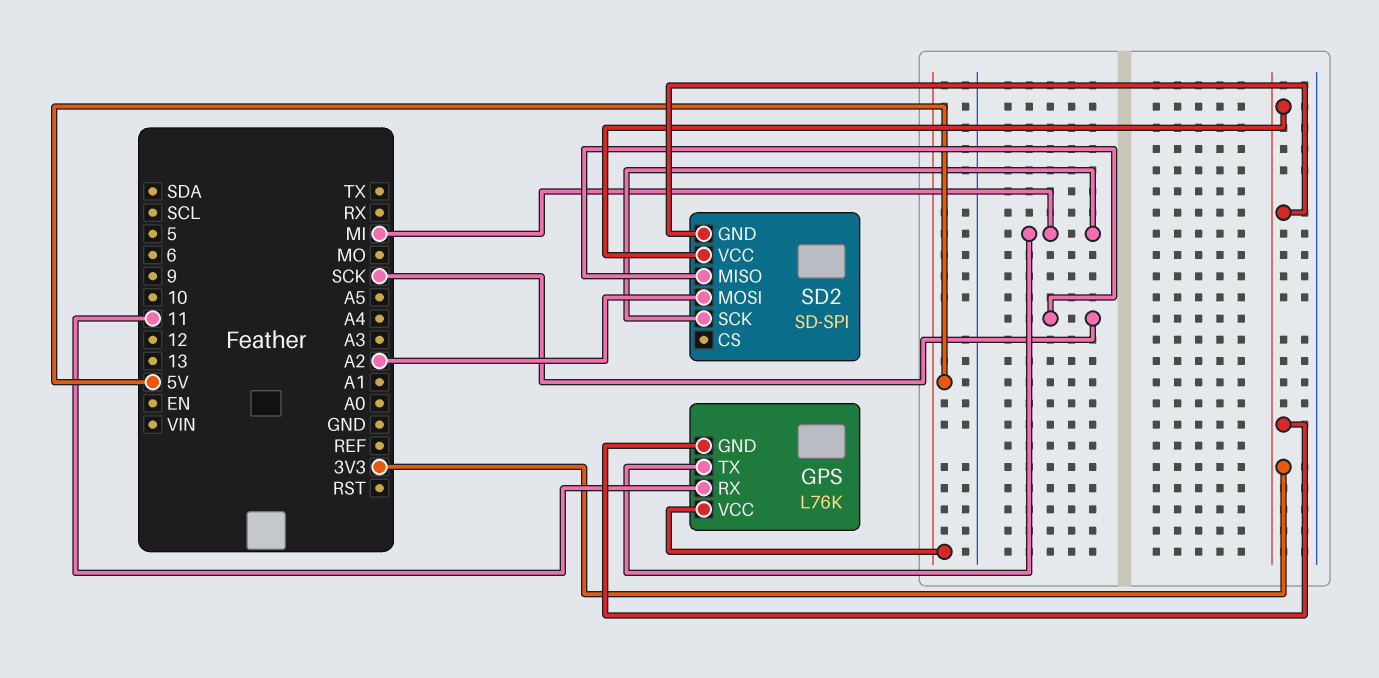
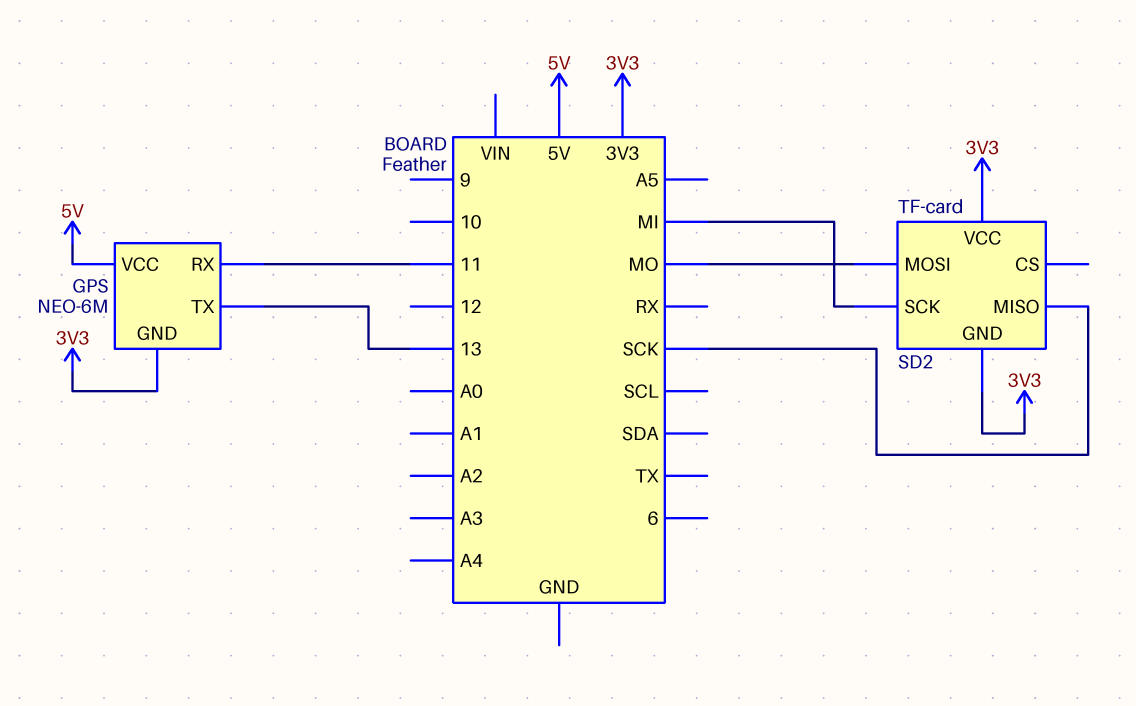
GPS: L76K -> NEO-6M
GPS pin TX: MI -> 13
SD2: SD-SPI -> TF-card
SD2 pin MOSI: A2 -> MO

